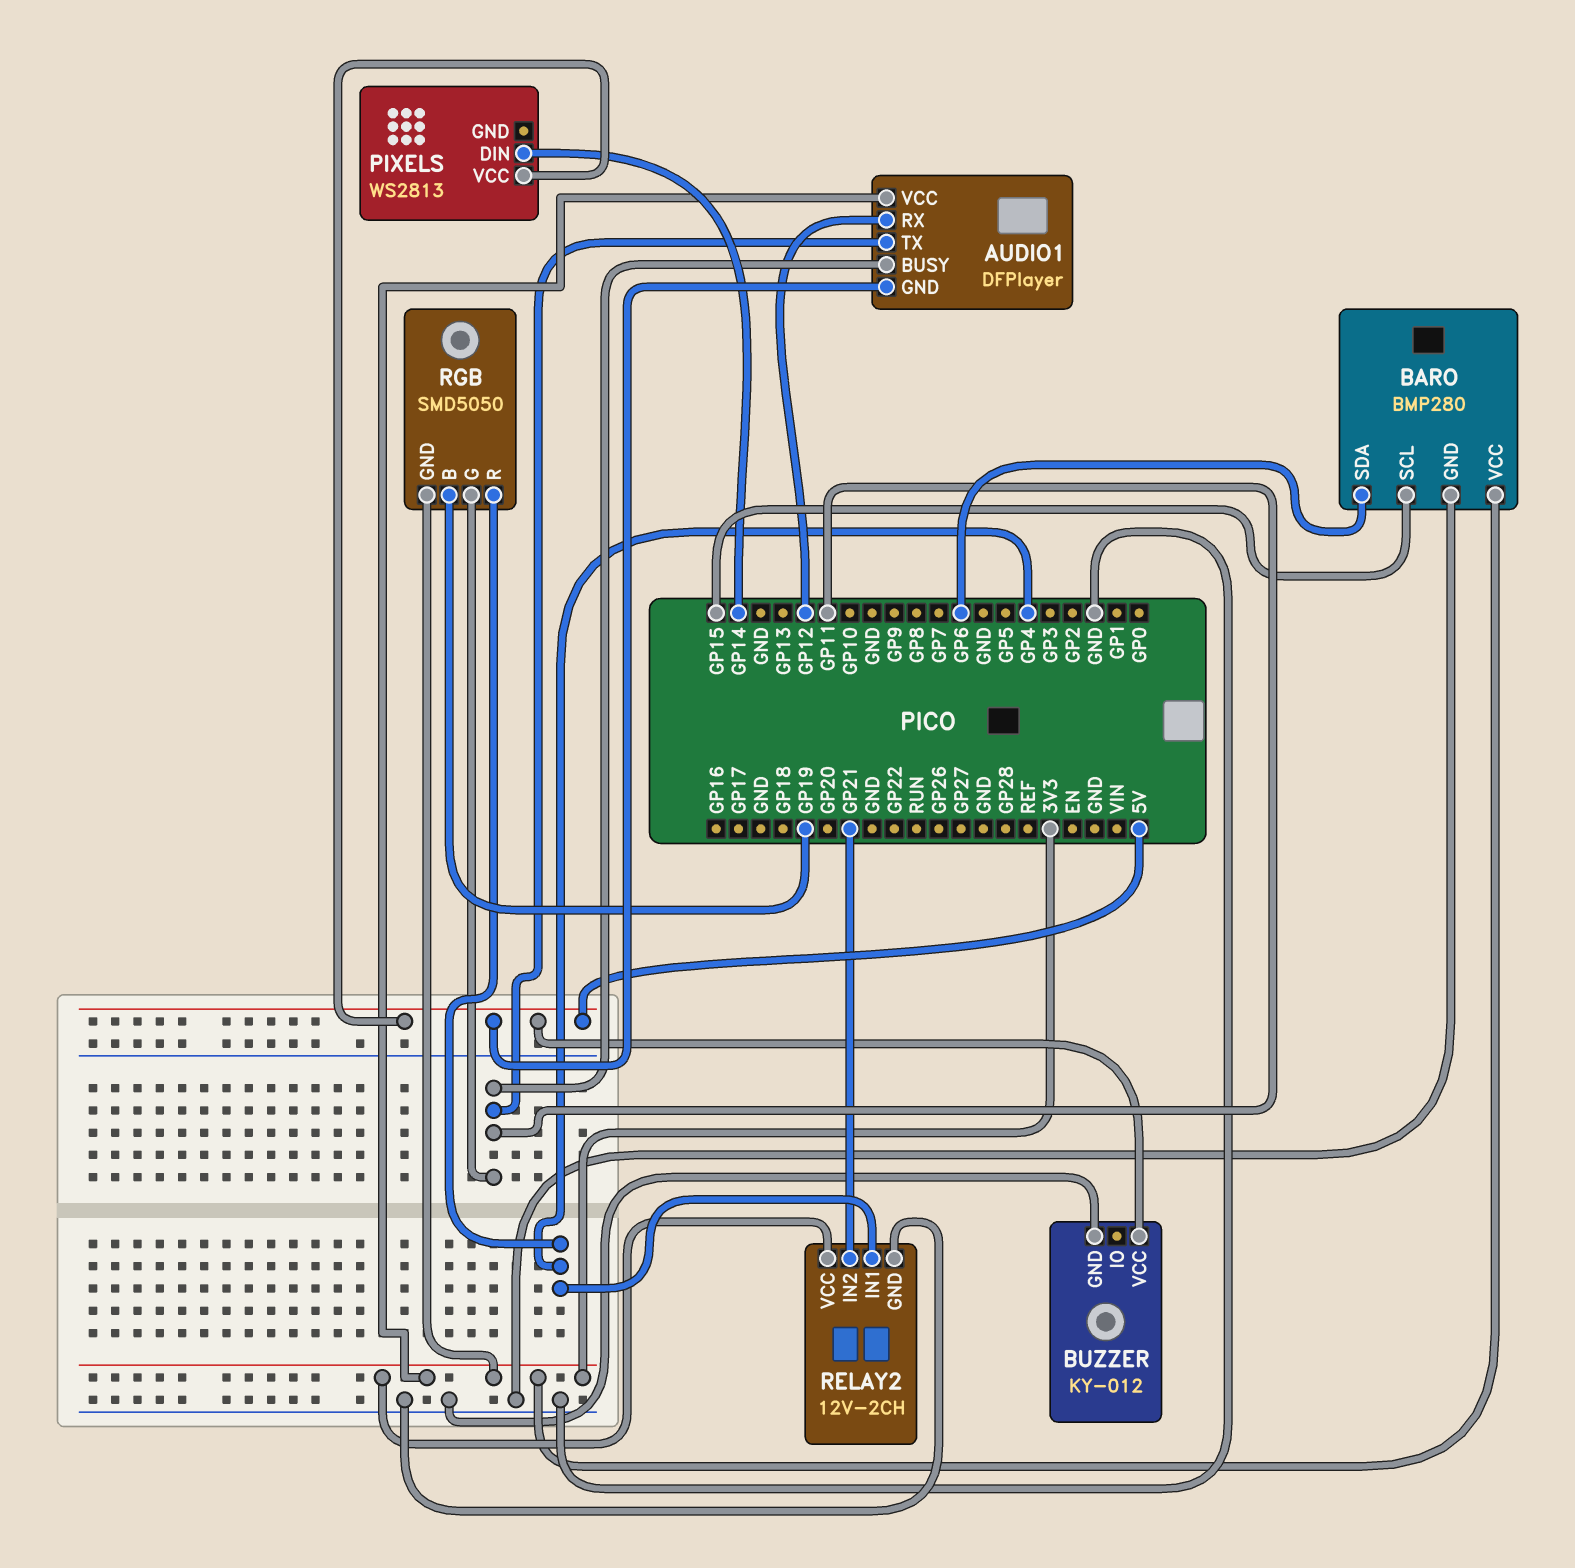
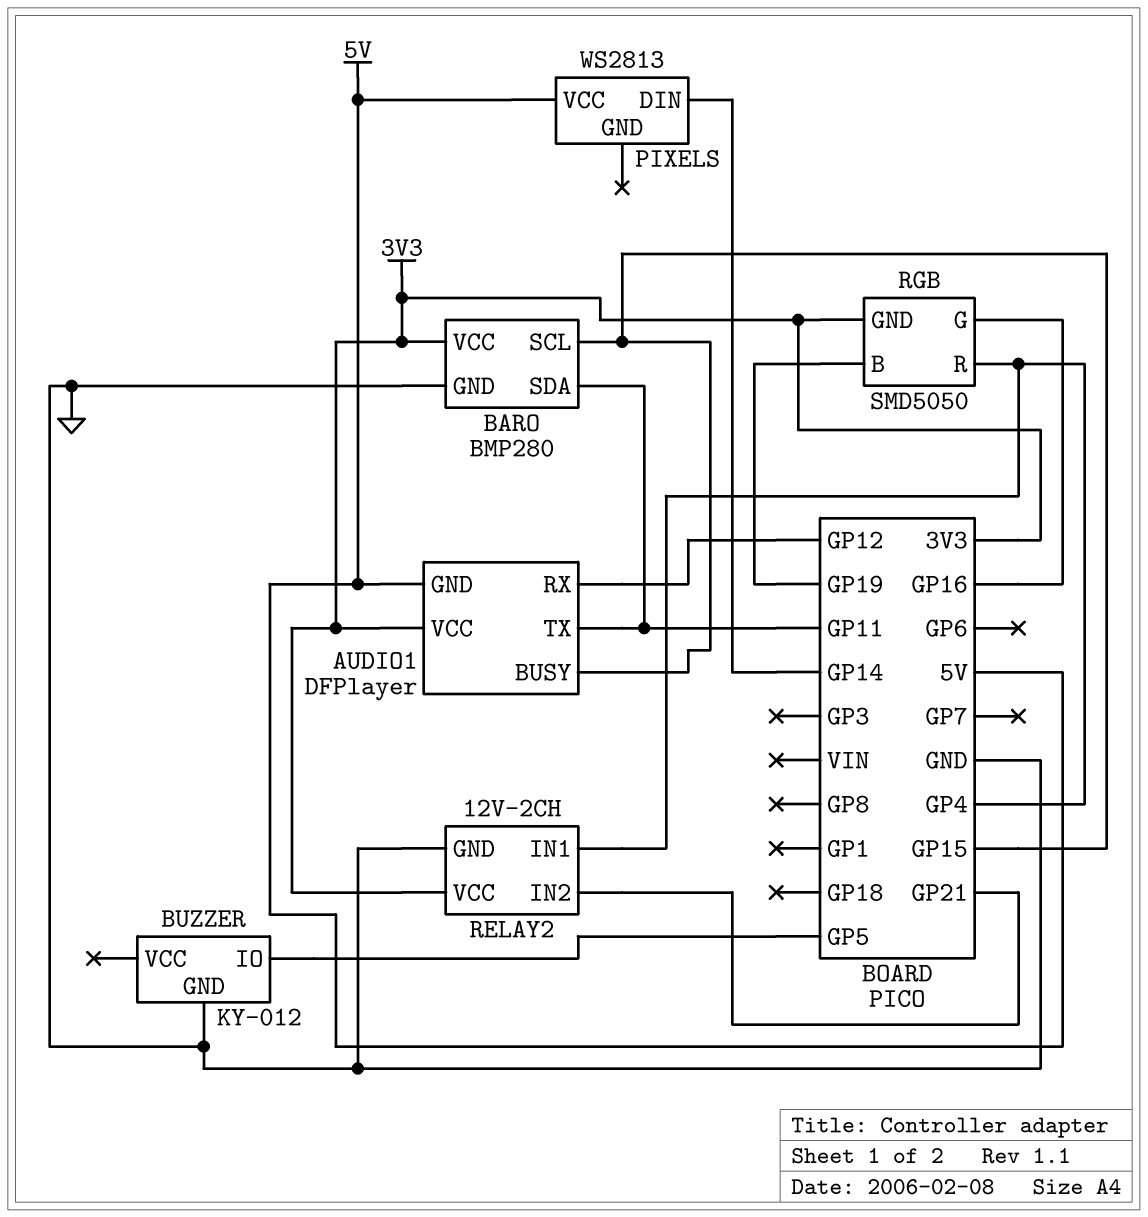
AUDIO1 pin BUSY: GP11 -> GP15
BARO pin SDA: GP6 -> GP11
BUZZER pin IO: none -> GP5
BUZZER pin VCC: 5V -> none
RGB pin G: GP11 -> GP16

